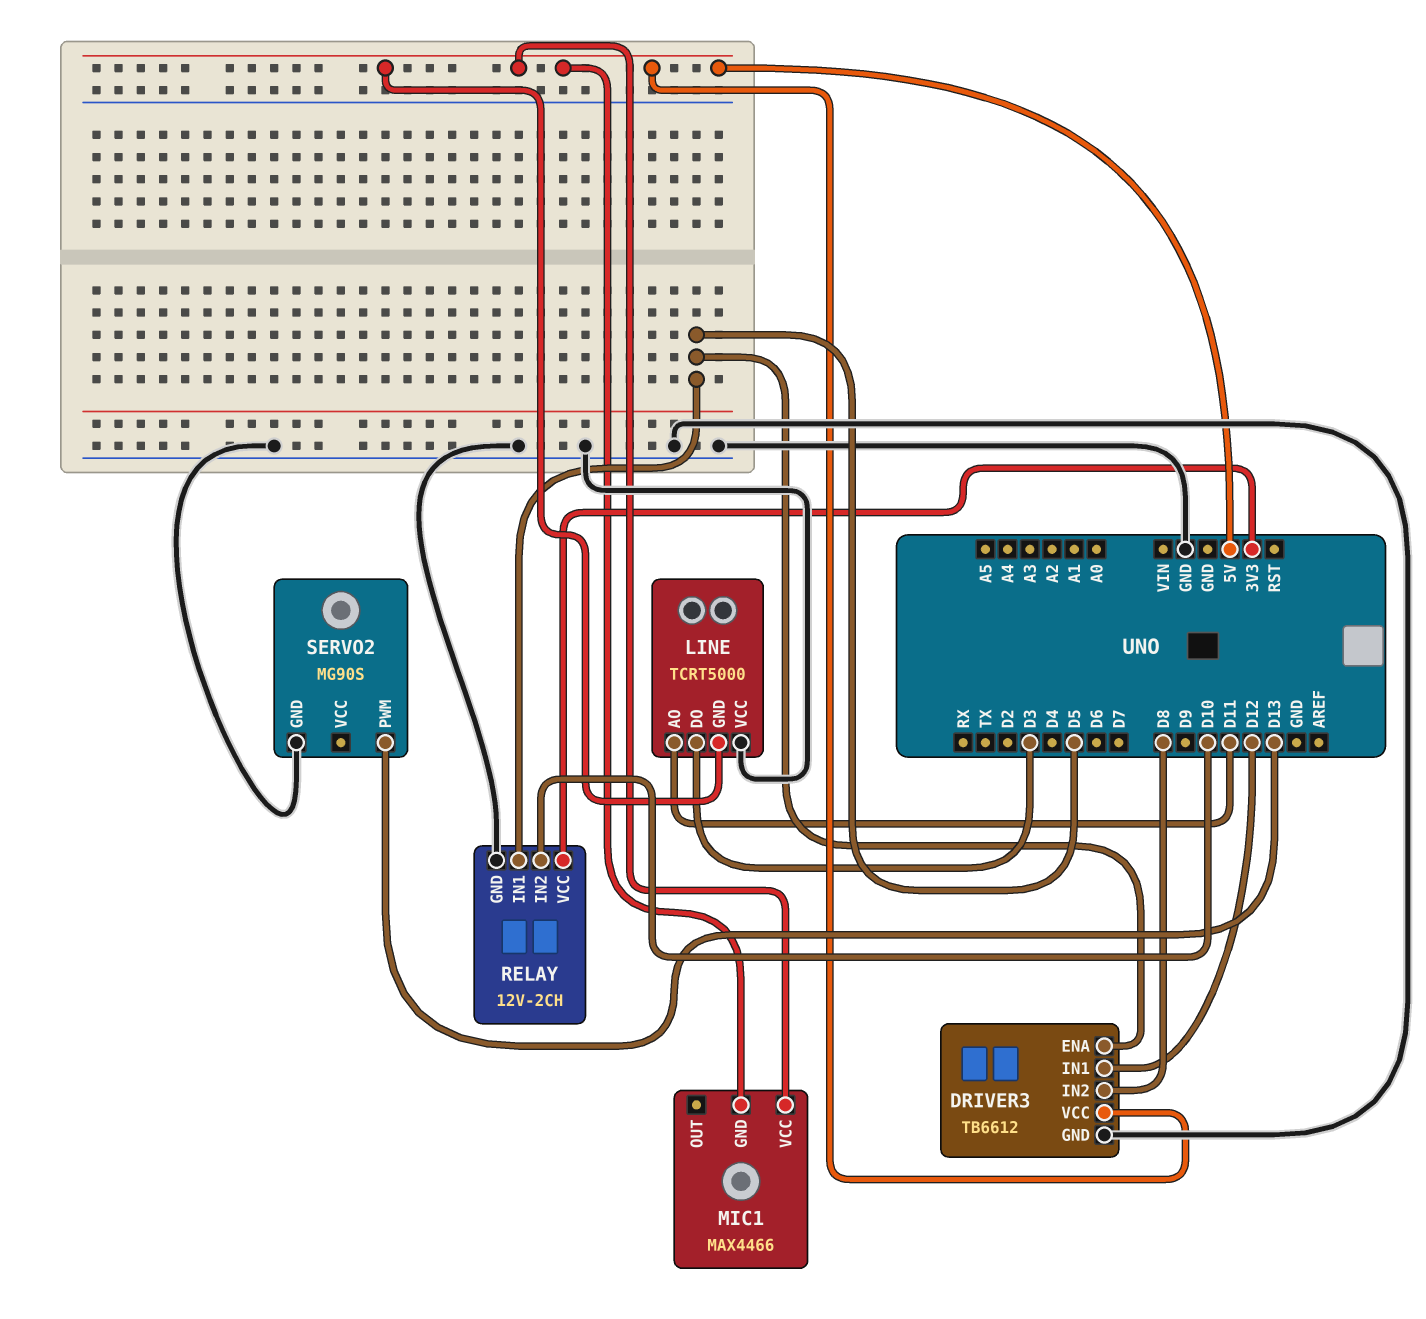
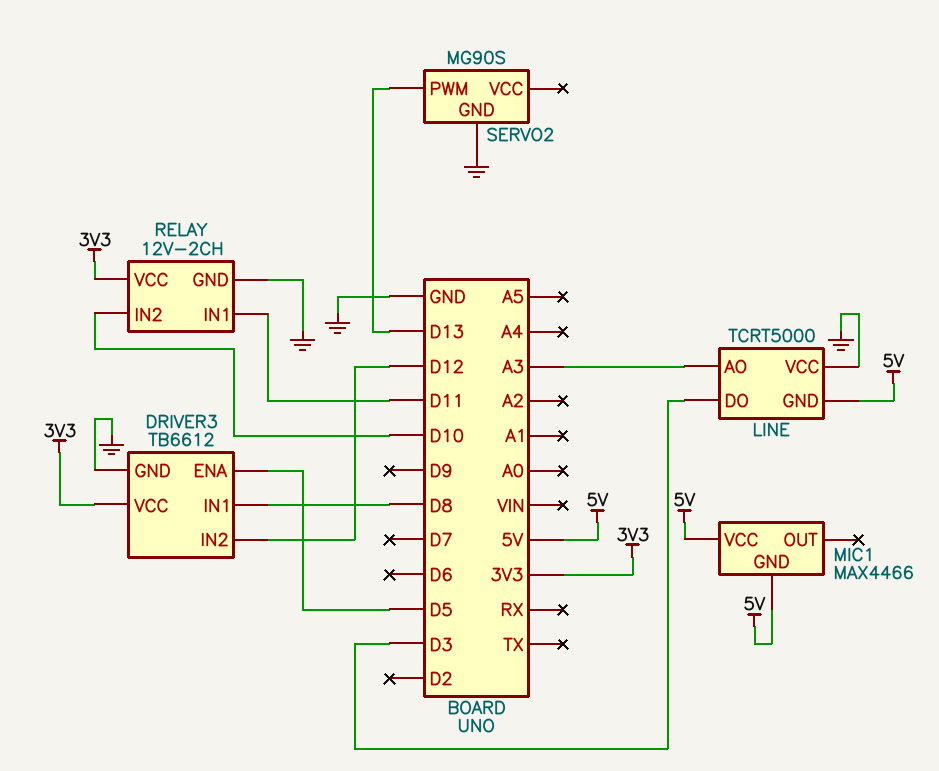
DRIVER3 pin IN1: D12 -> D8
DRIVER3 pin IN2: D8 -> D12
DRIVER3 pin VCC: 5V -> 3V3
LINE pin AO: D11 -> A3
RELAY pin IN1: D5 -> D11

